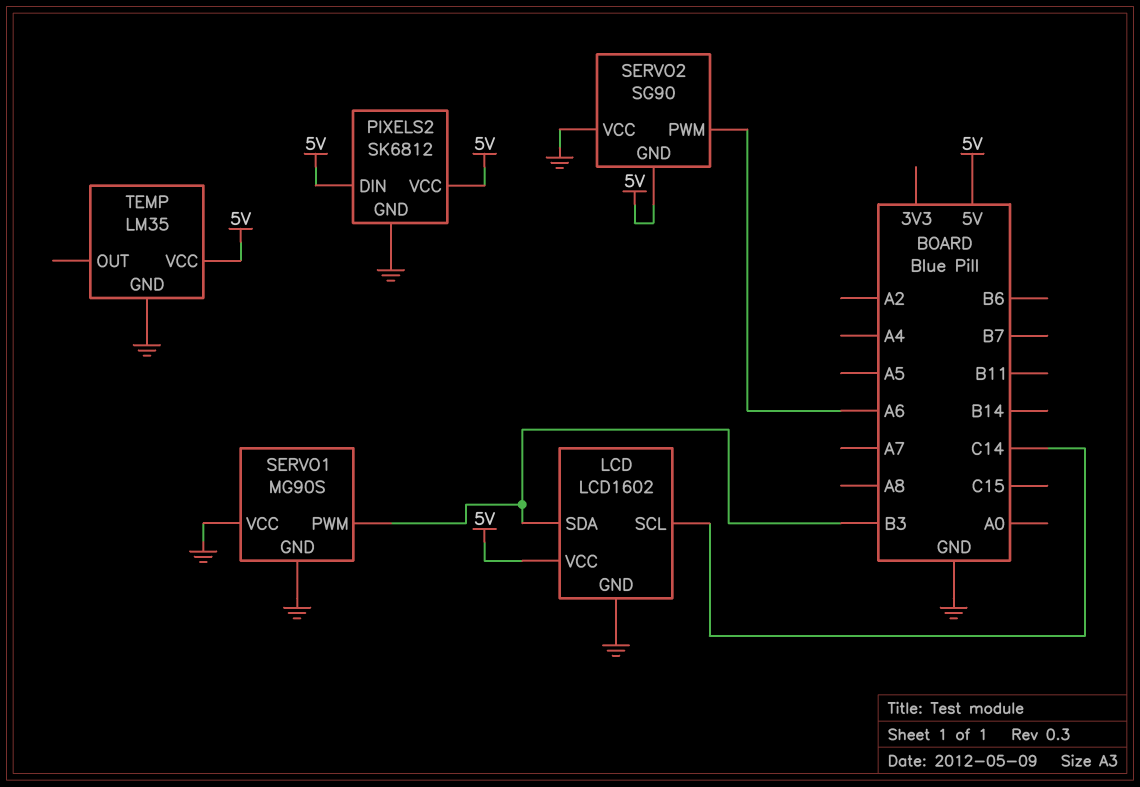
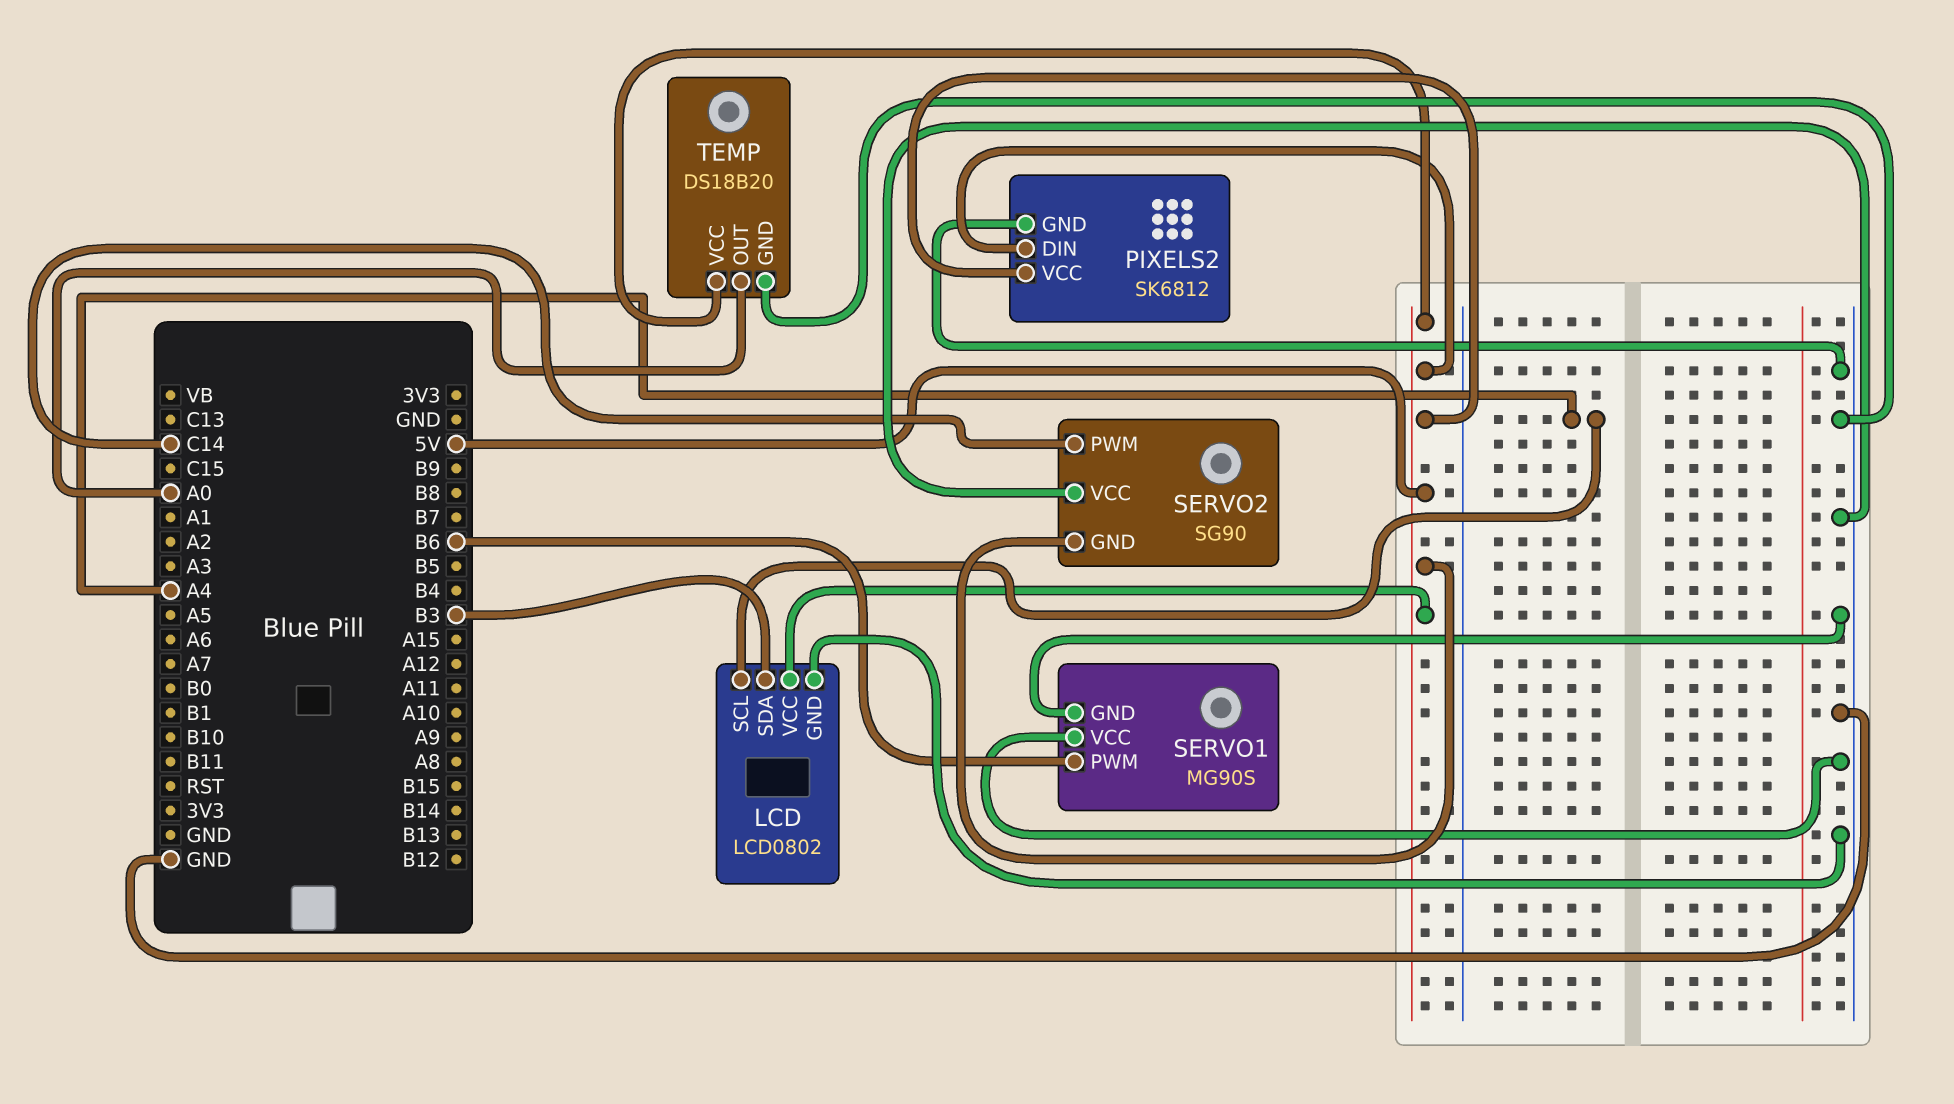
LCD: LCD1602 -> LCD0802
LCD pin SCL: C14 -> A4
SERVO1 pin PWM: B3 -> B6
SERVO2 pin PWM: A6 -> C14
TEMP: LM35 -> DS18B20
TEMP pin OUT: none -> A0

